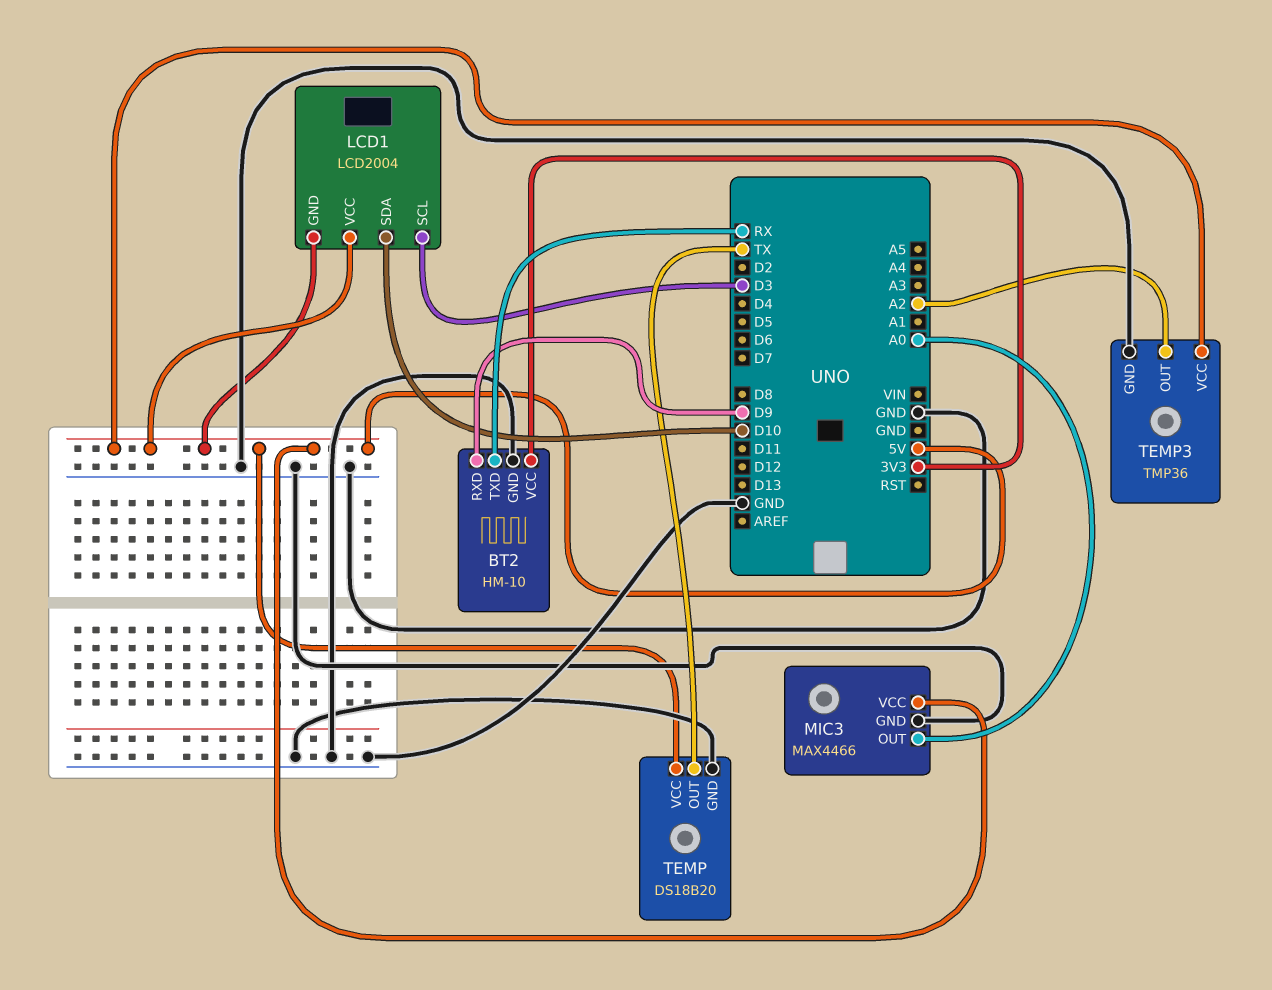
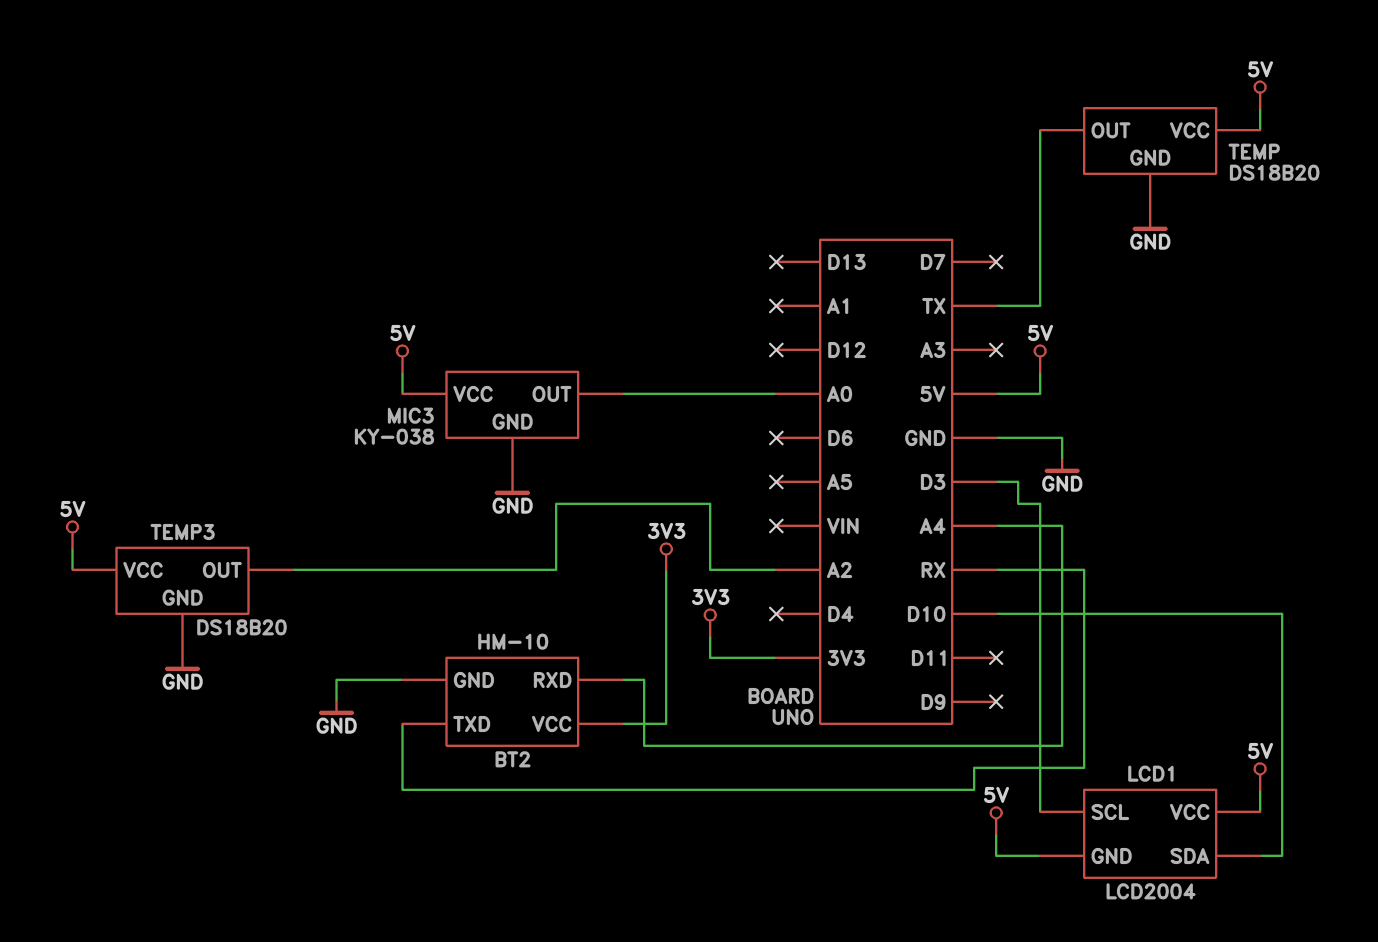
BT2 pin RXD: D9 -> A4
MIC3: MAX4466 -> KY-038
TEMP3: TMP36 -> DS18B20

